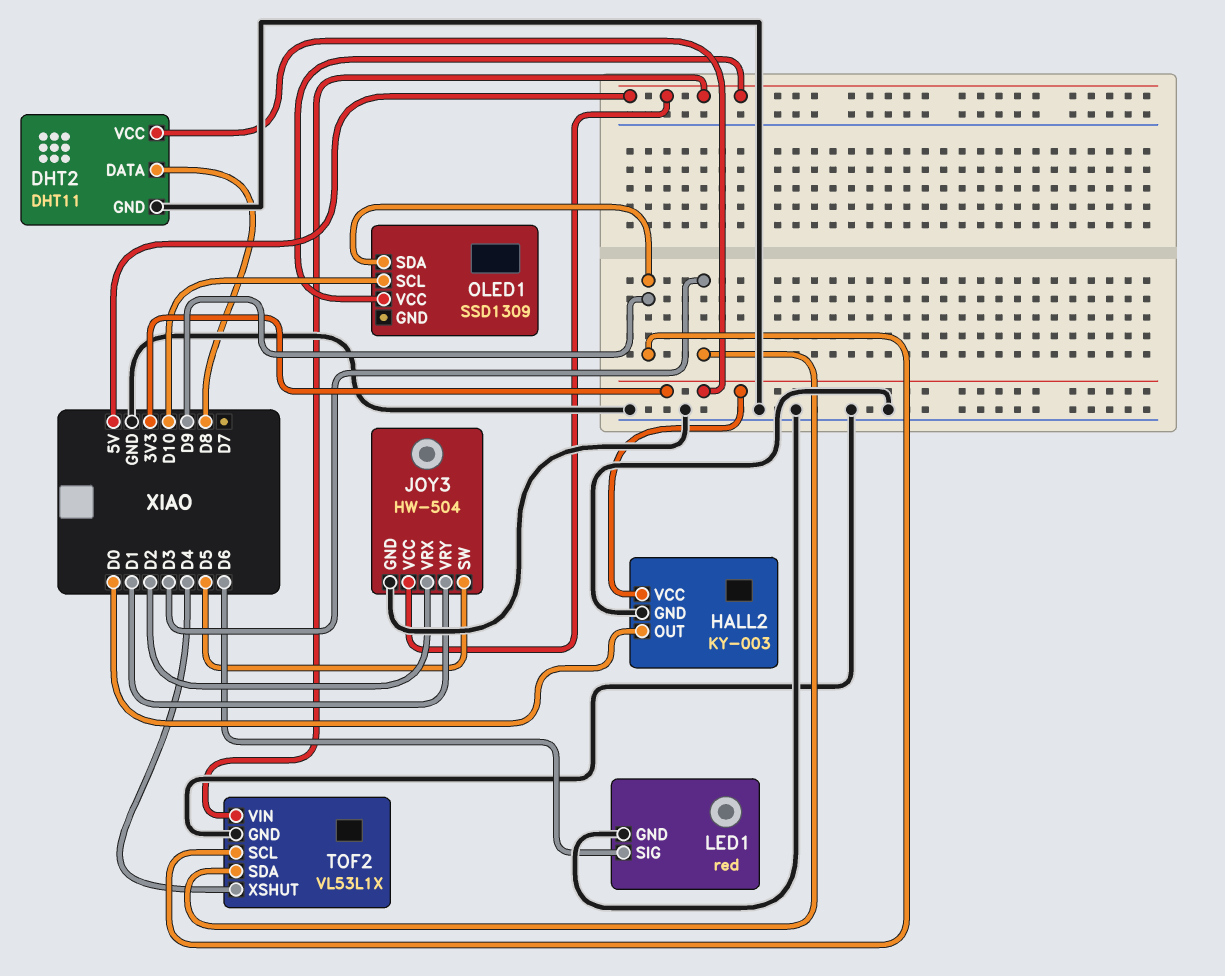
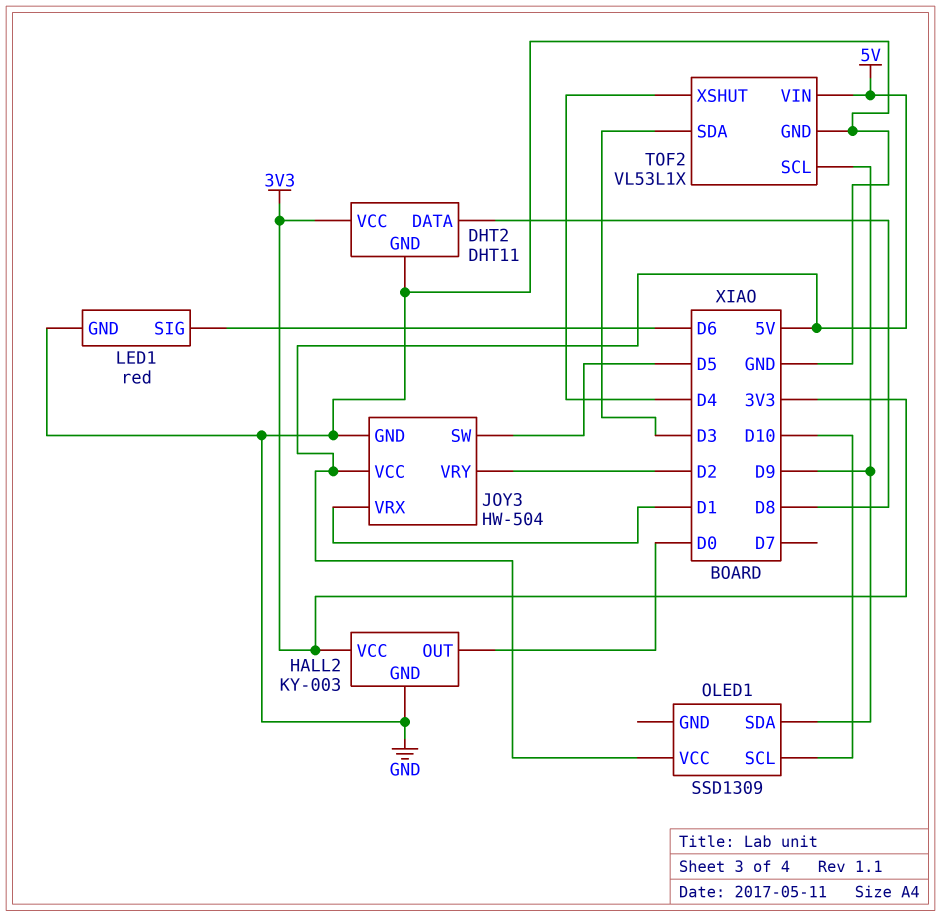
JOY3 pin VRX: D2 -> D1
JOY3 pin VRY: D1 -> D2

